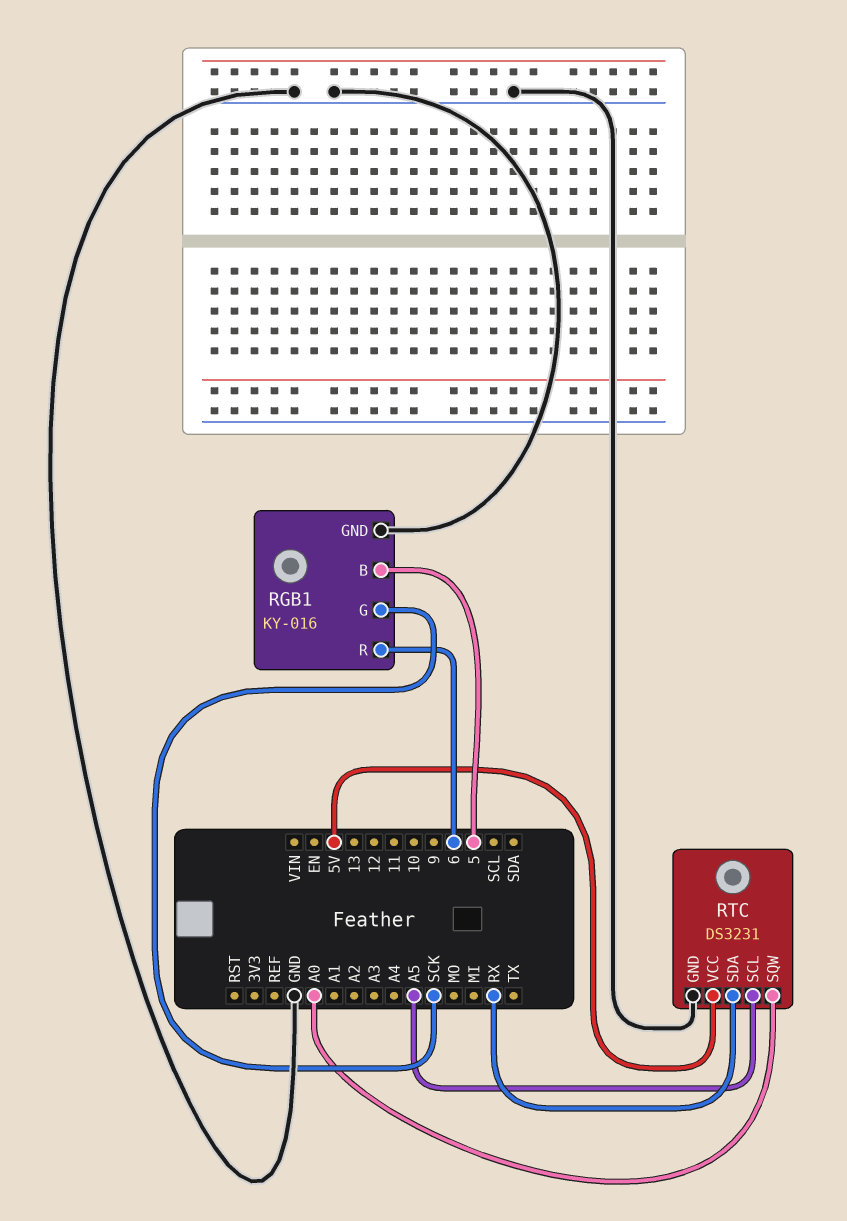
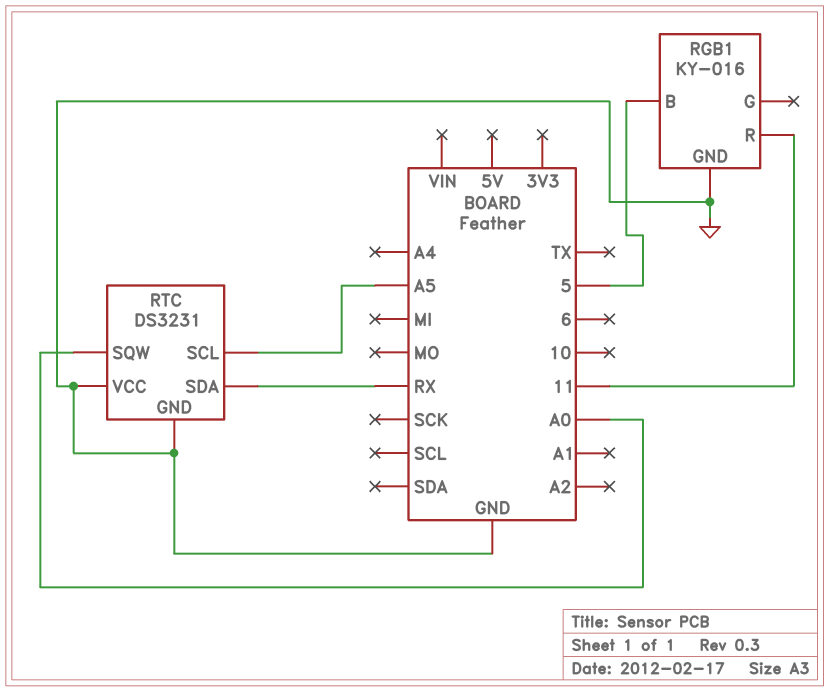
RGB1 pin G: SCK -> none
RGB1 pin R: 6 -> 11
RTC pin VCC: 5V -> GND

